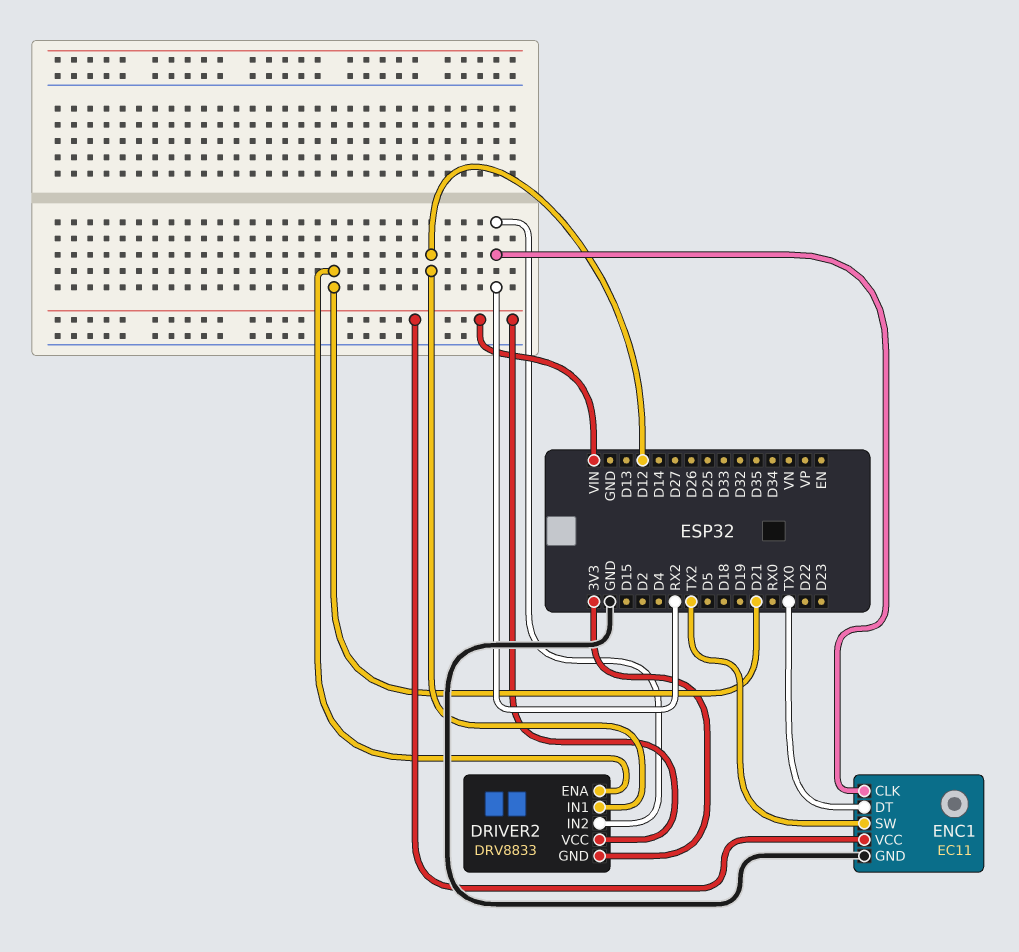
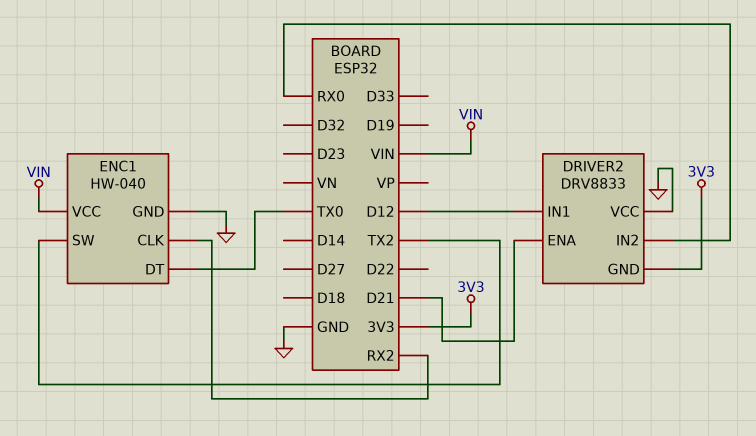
DRIVER2 pin IN2: RX2 -> RX0
DRIVER2 pin VCC: VIN -> GND
ENC1: EC11 -> HW-040

